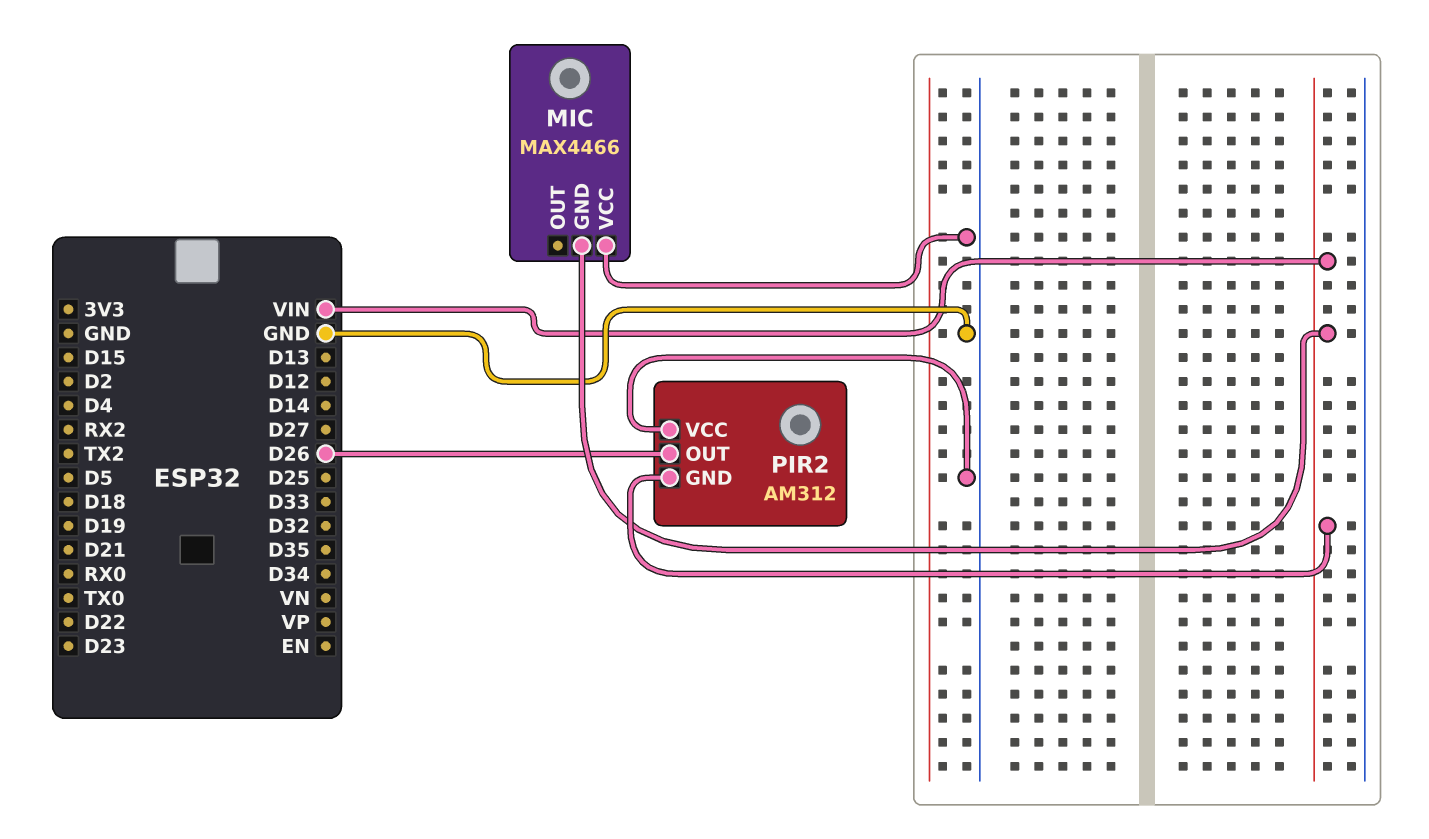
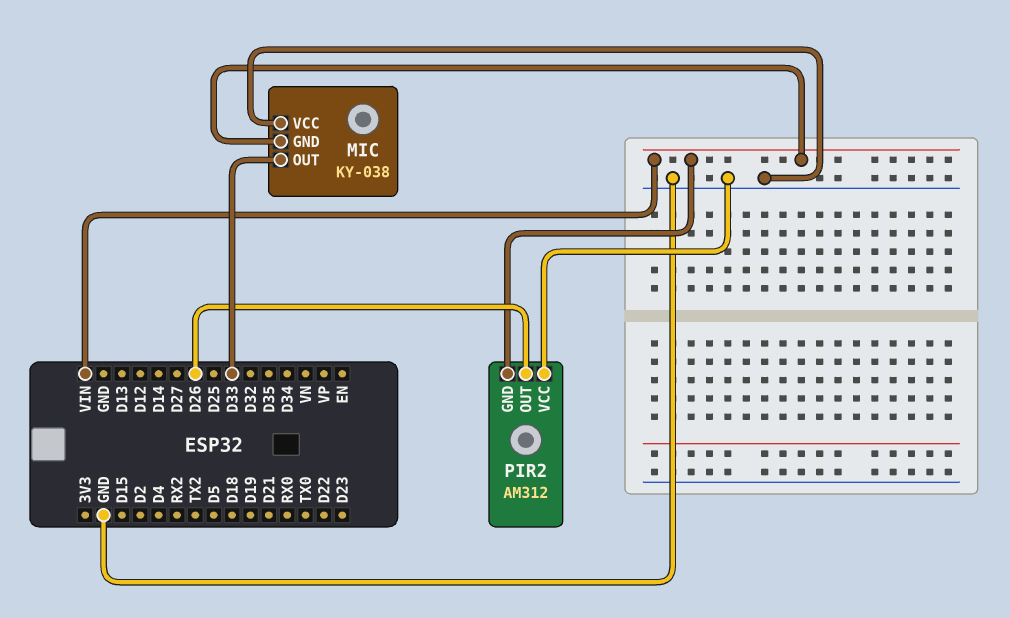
MIC: MAX4466 -> KY-038
MIC pin OUT: none -> D33

